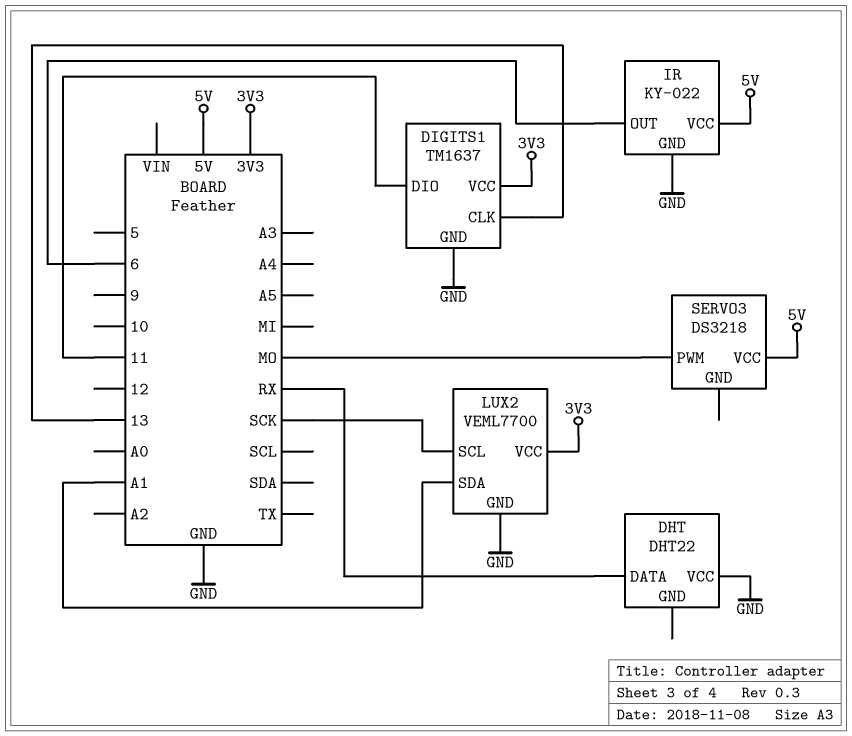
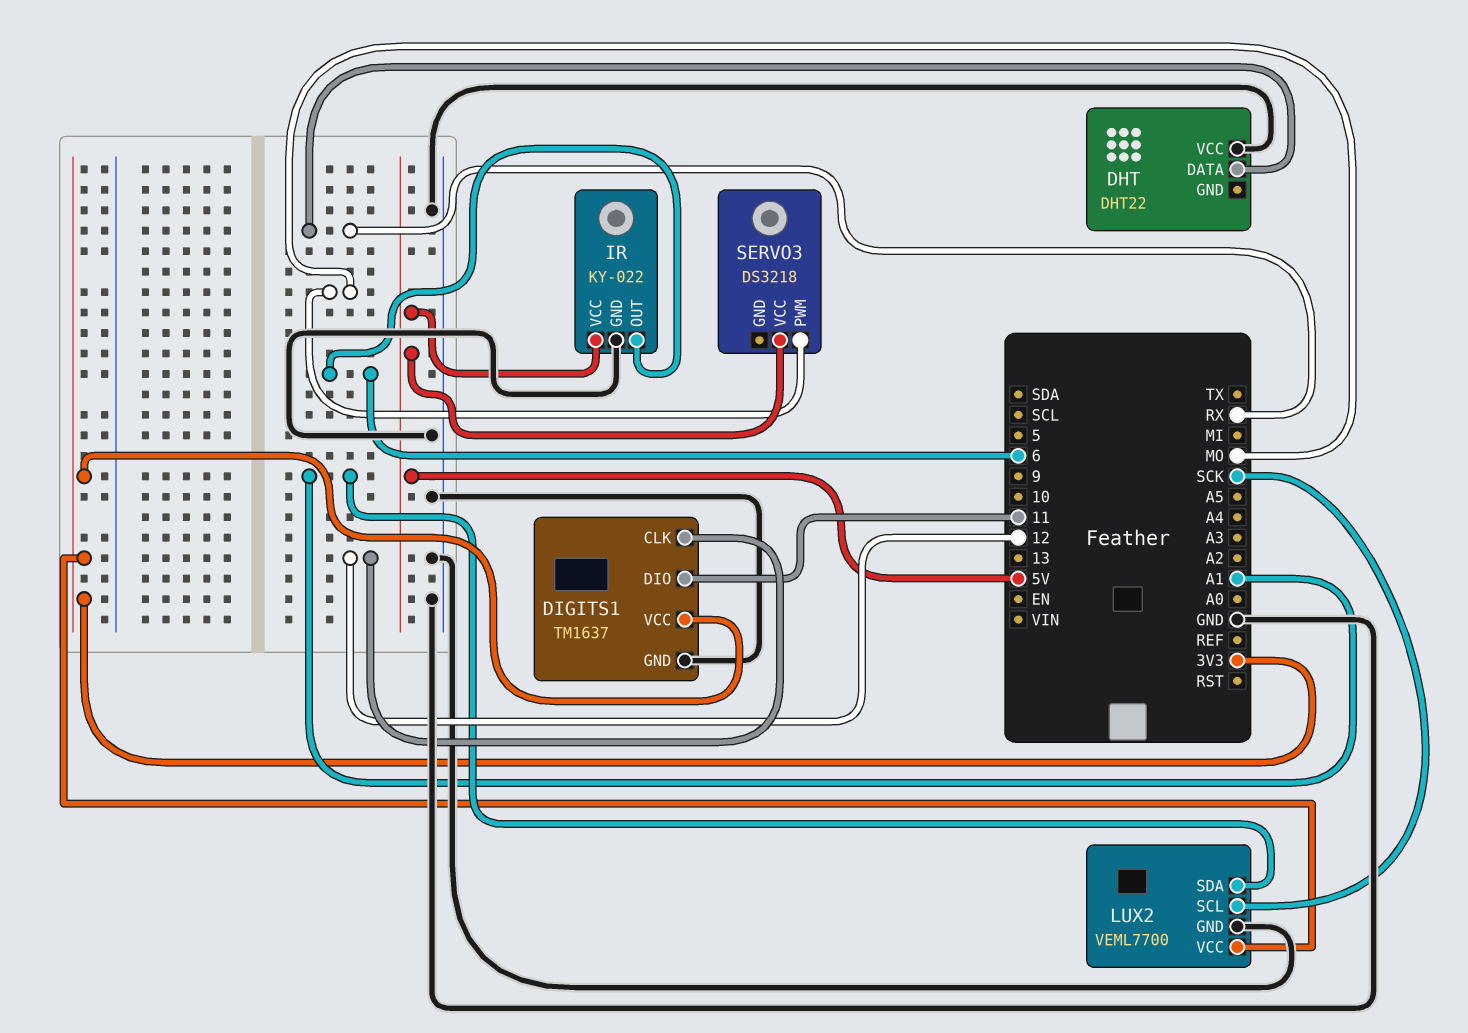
DIGITS1 pin CLK: 13 -> 12

